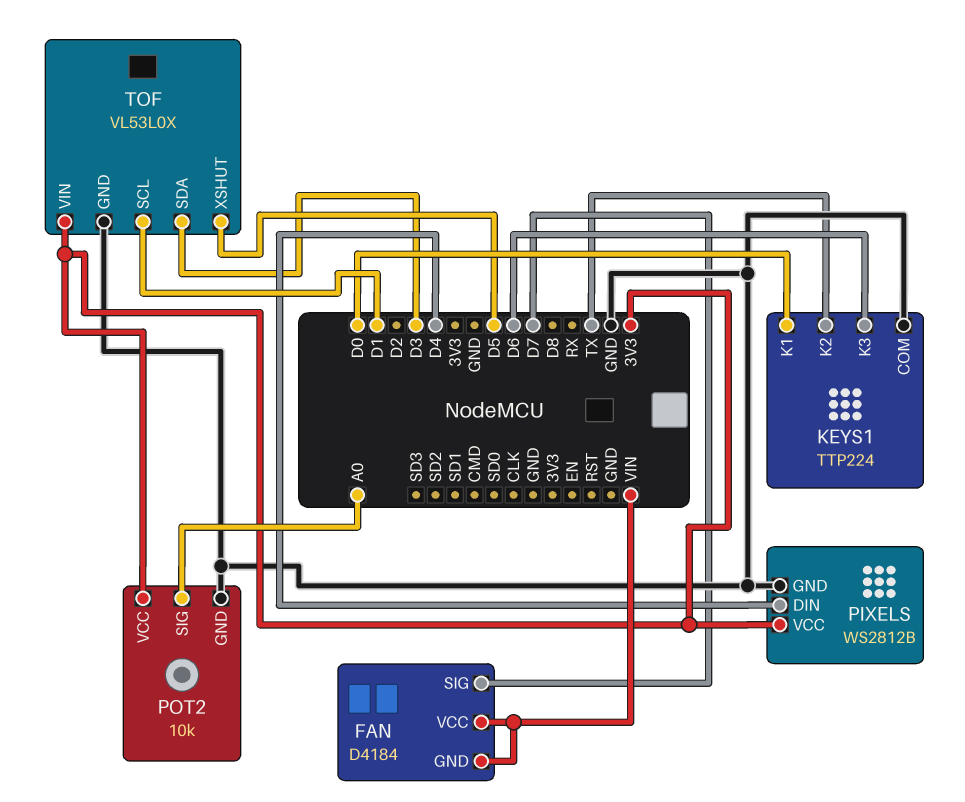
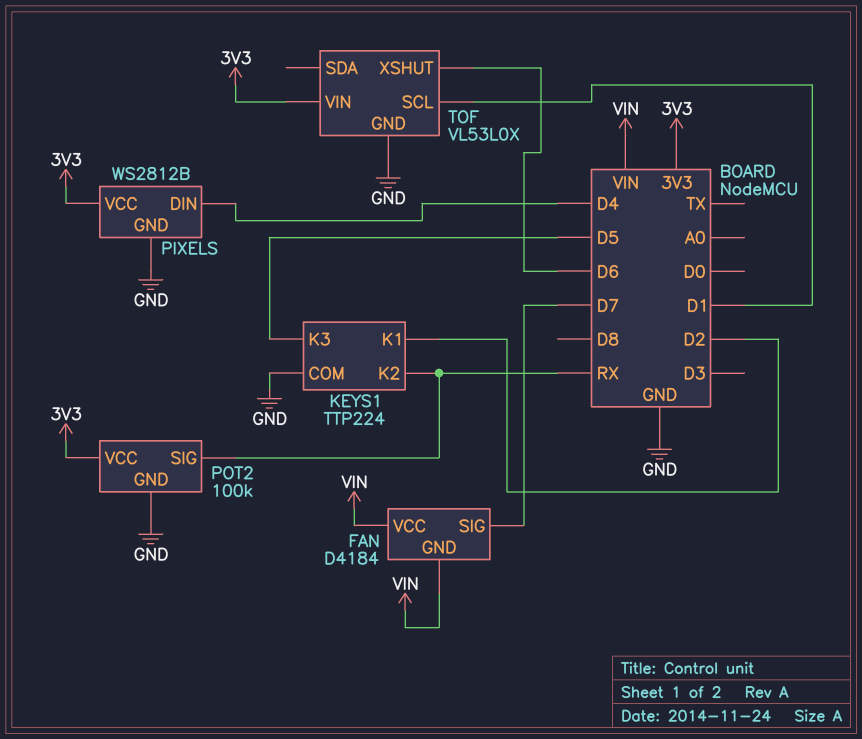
KEYS1 pin K1: D0 -> D2
KEYS1 pin K2: TX -> RX
KEYS1 pin K3: D6 -> D5
POT2: 10k -> 100k
POT2 pin SIG: A0 -> RX
TOF pin SDA: D3 -> none
TOF pin XSHUT: D5 -> D6

